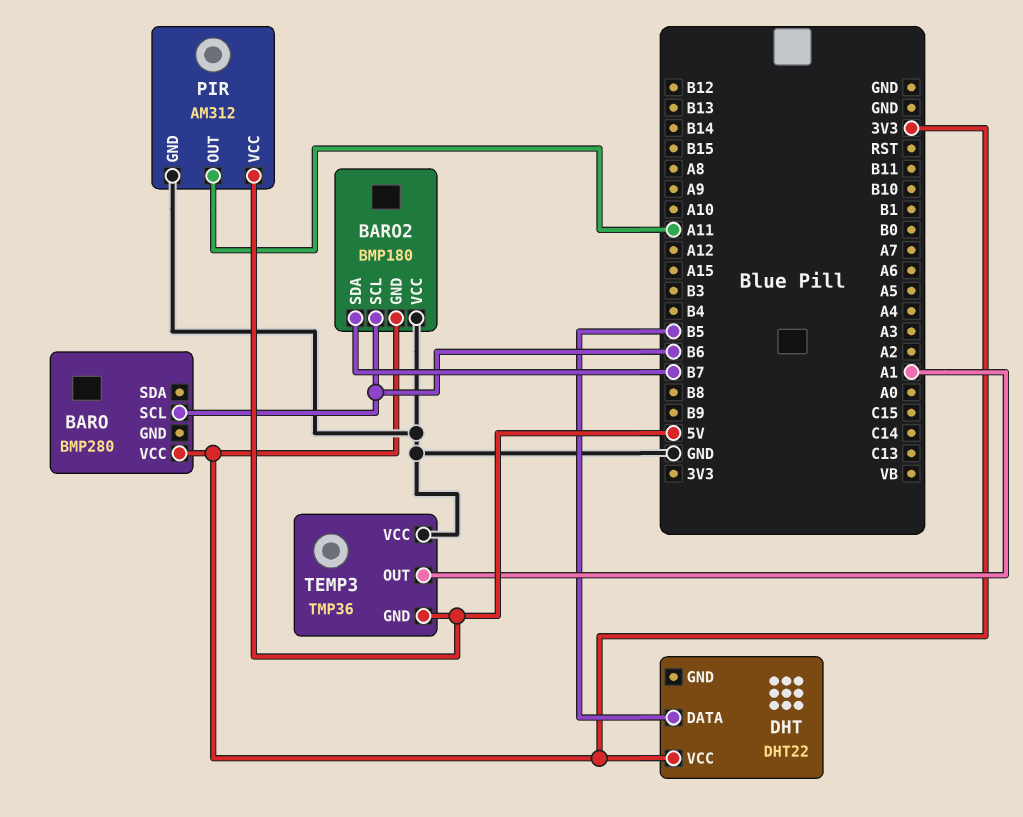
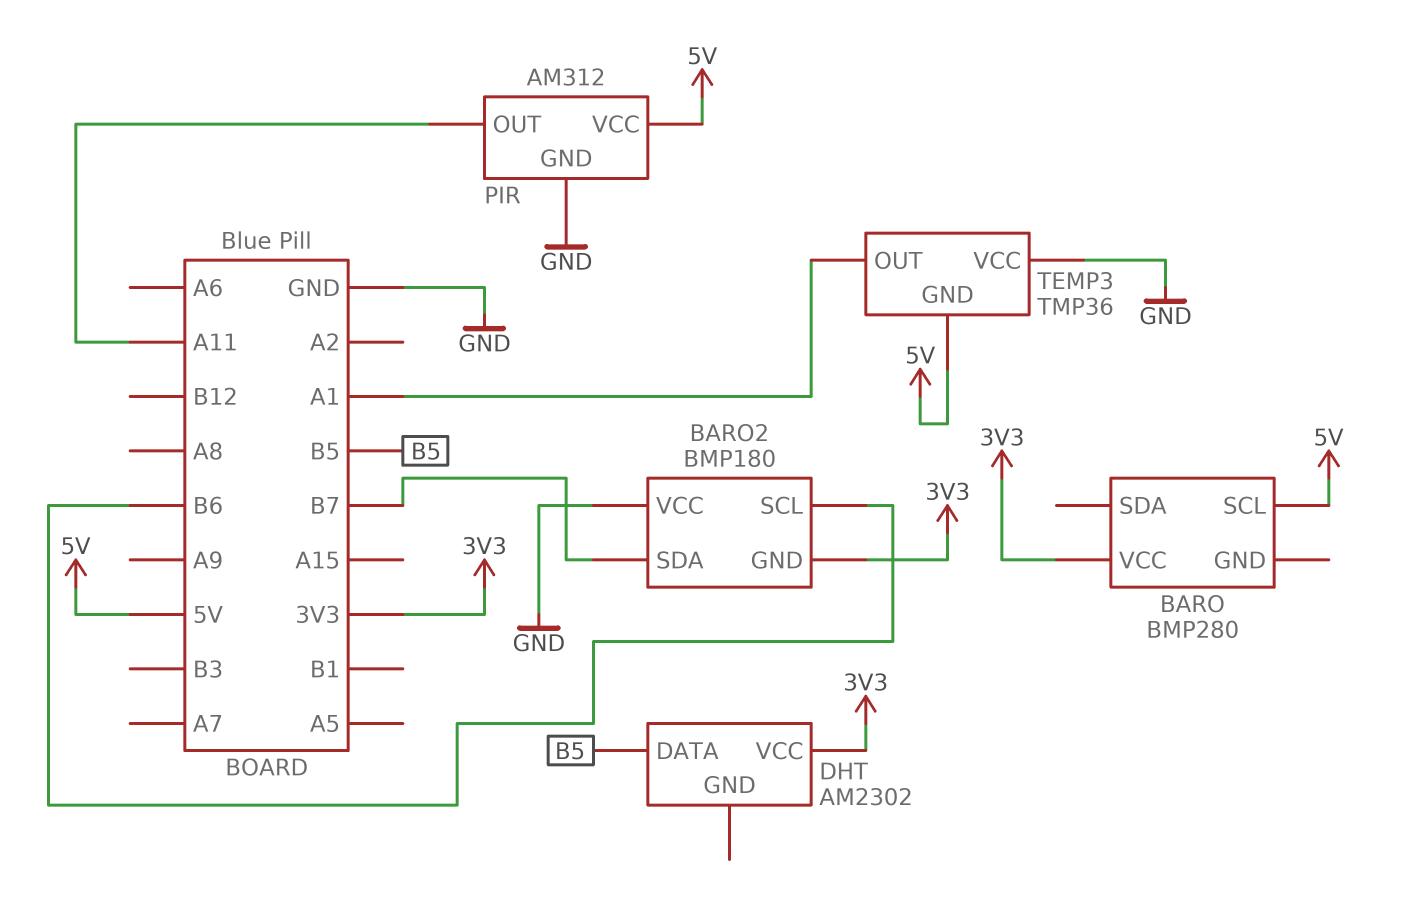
BARO pin SCL: B6 -> 5V
DHT: DHT22 -> AM2302

